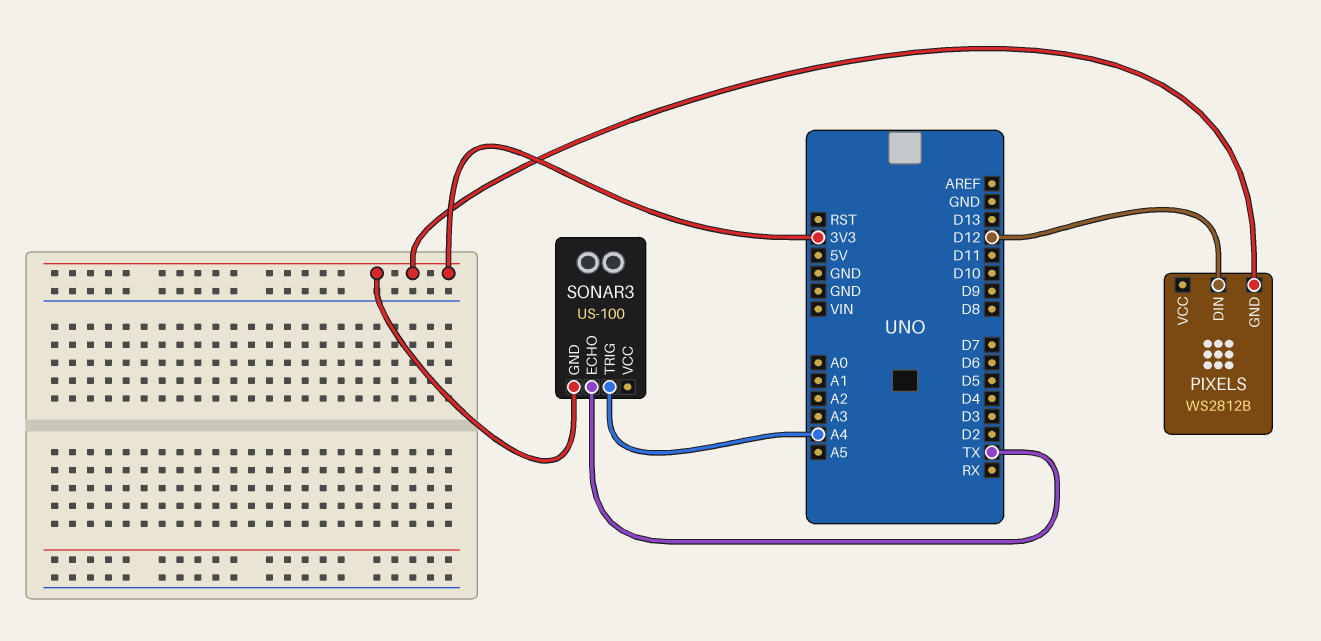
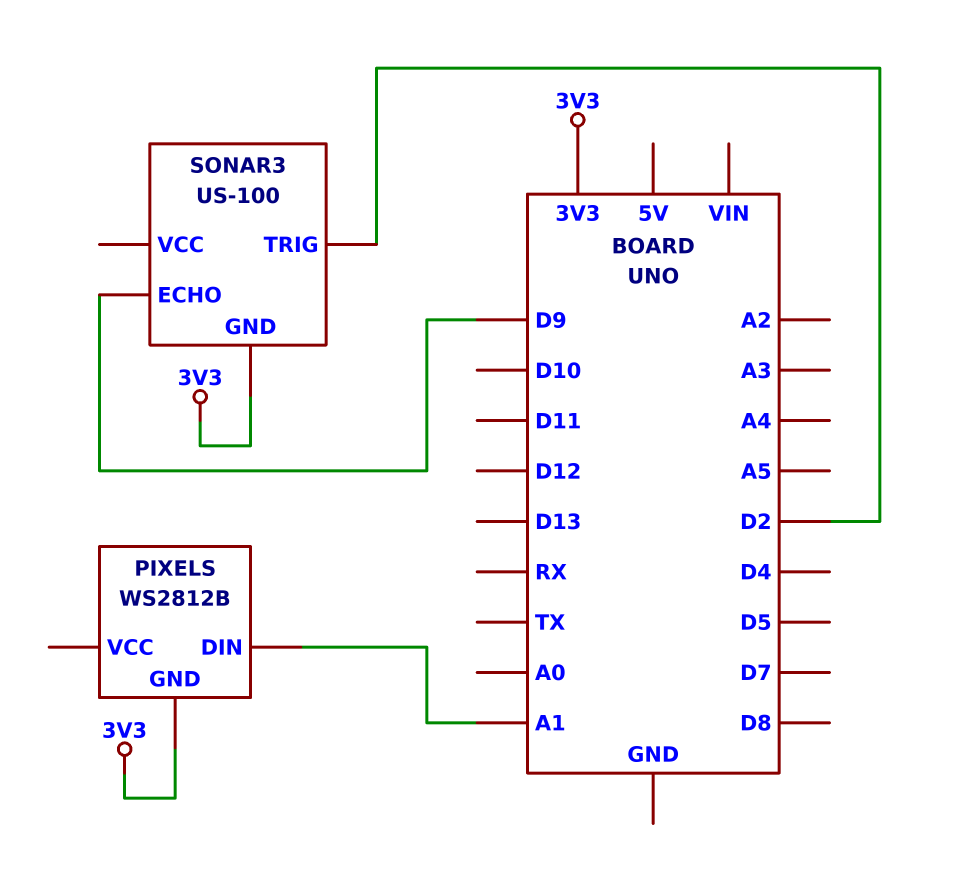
PIXELS pin DIN: D12 -> A1
SONAR3 pin ECHO: TX -> D9
SONAR3 pin TRIG: A4 -> D2

